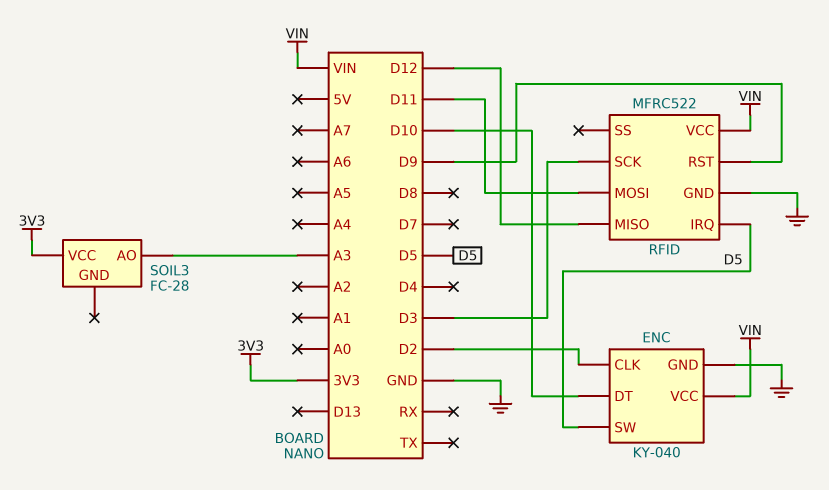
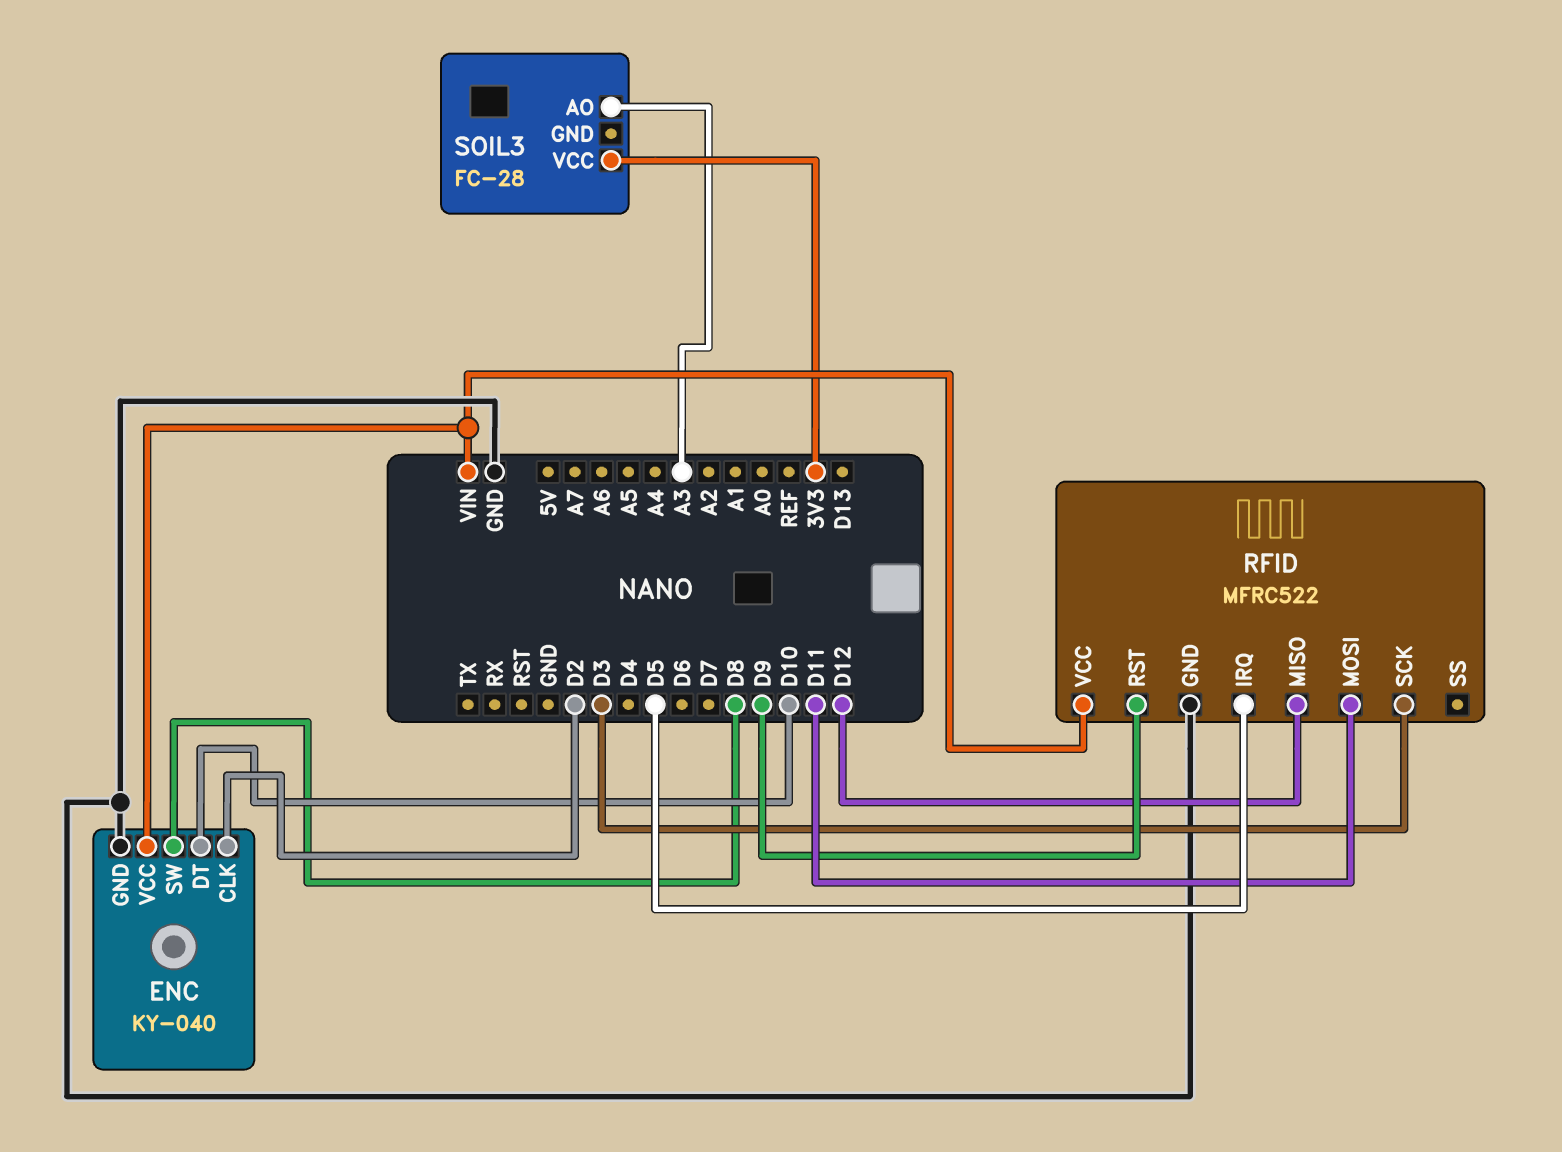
ENC pin SW: D5 -> D8

